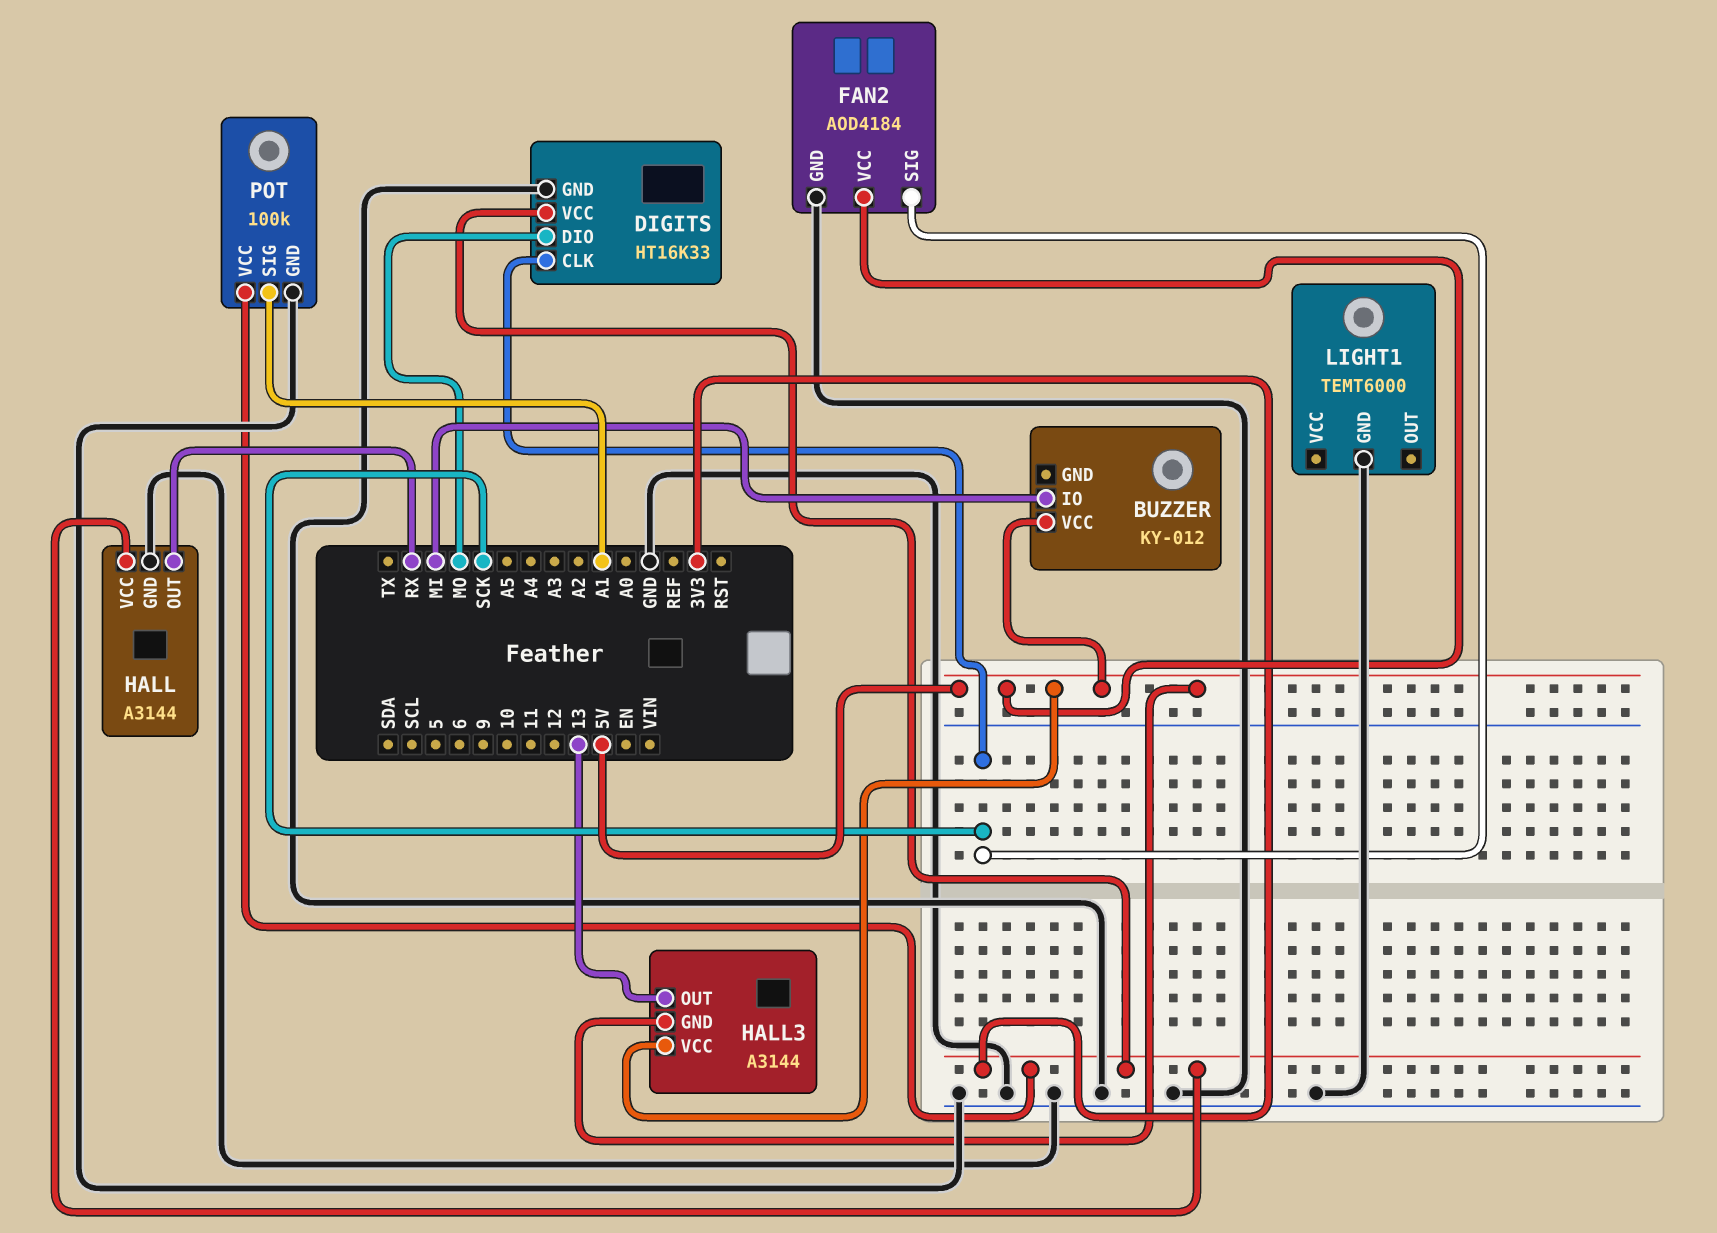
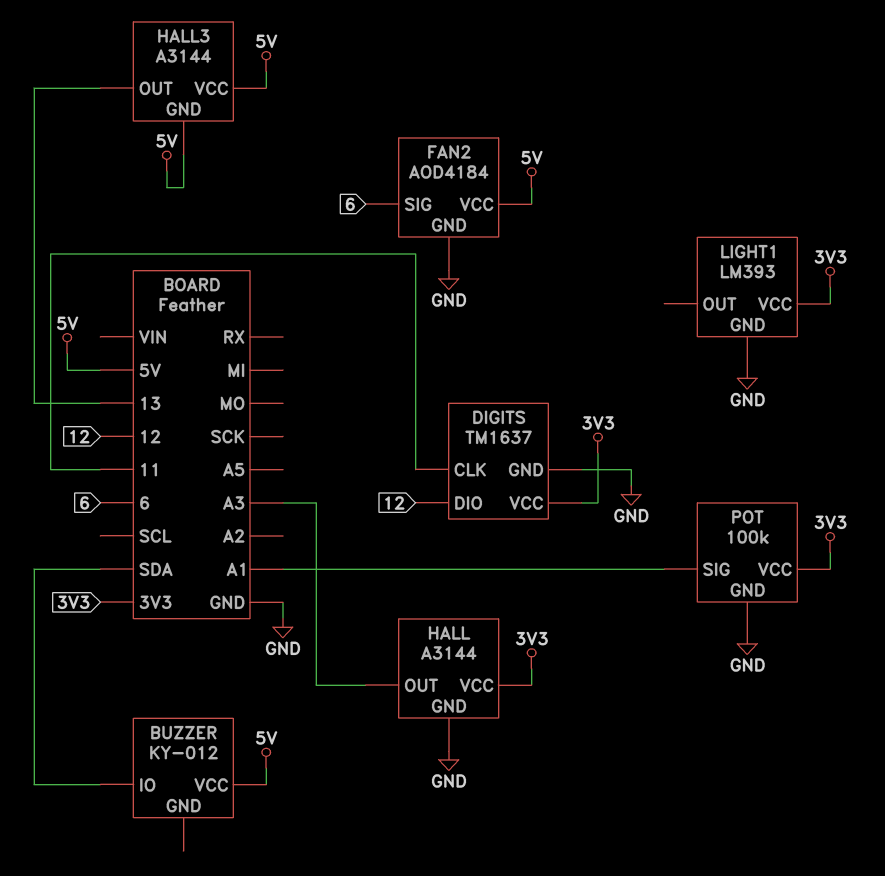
BUZZER pin IO: MI -> SDA
DIGITS: HT16K33 -> TM1637
DIGITS pin CLK: SCK -> 11
DIGITS pin DIO: MO -> 12
FAN2 pin SIG: SCK -> 6
HALL pin OUT: RX -> A3
LIGHT1: TEMT6000 -> LM393
LIGHT1 pin VCC: none -> 3V3

